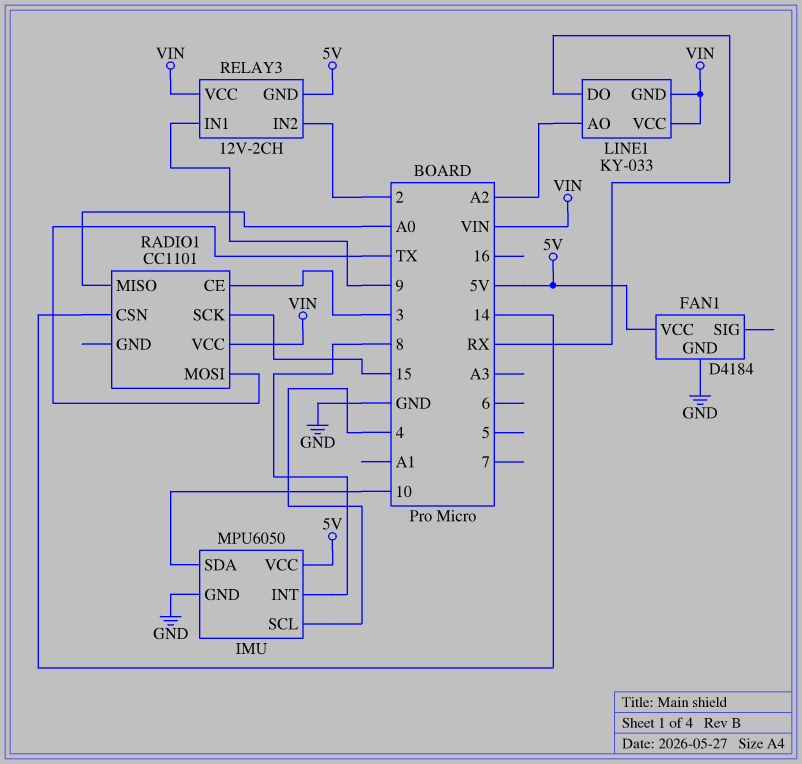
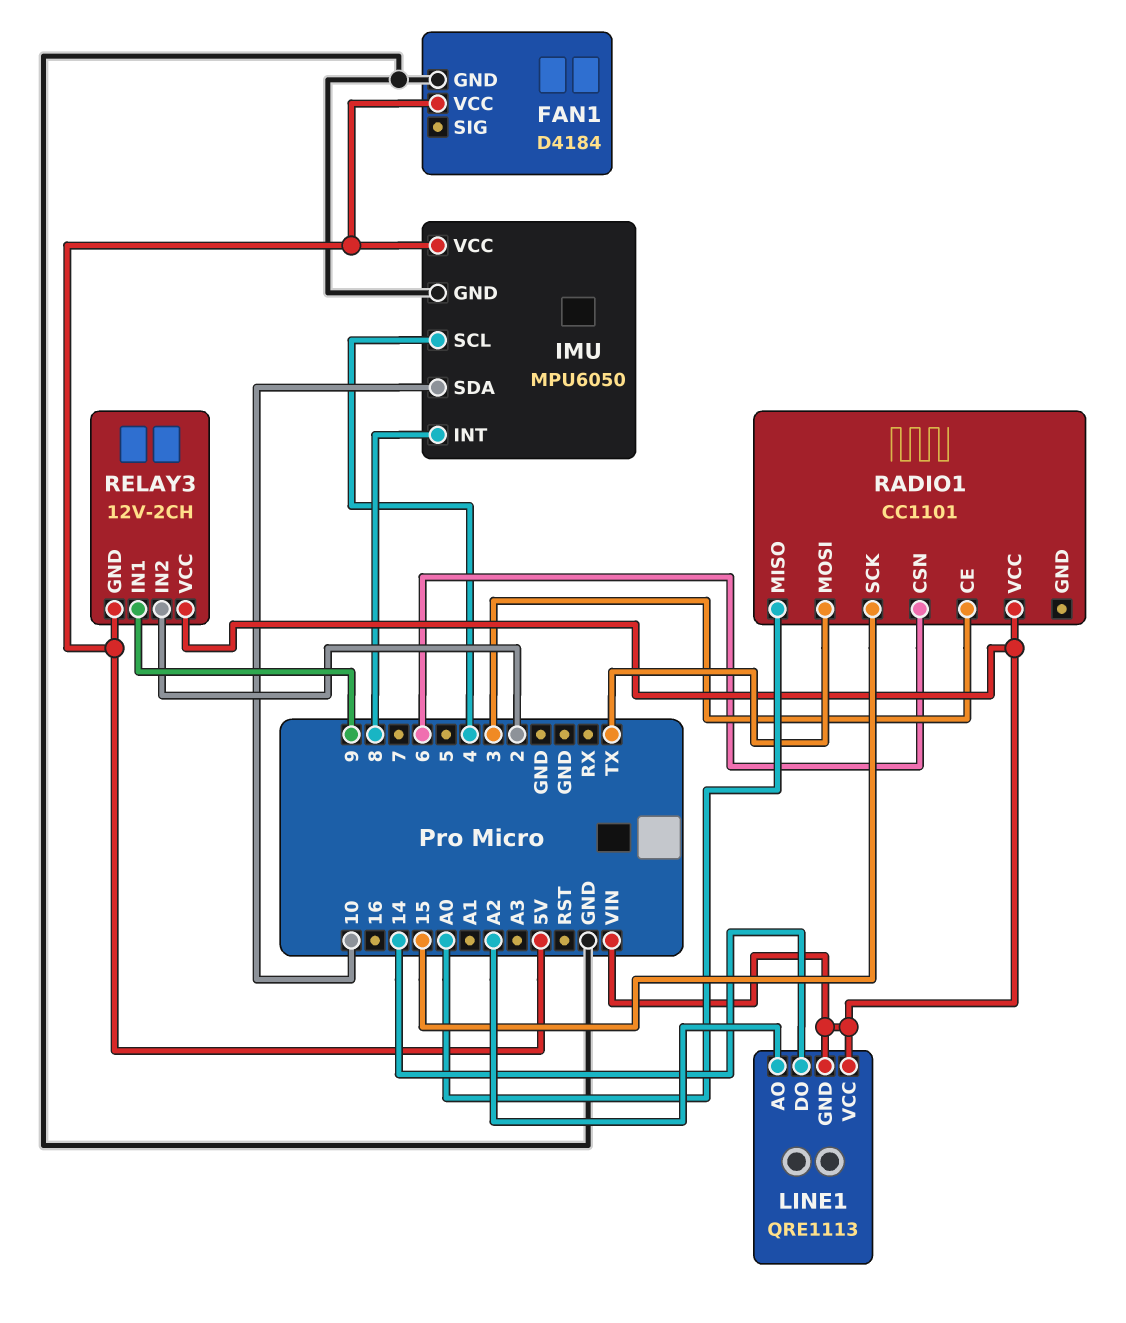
LINE1: KY-033 -> QRE1113
LINE1 pin DO: RX -> 14
RADIO1 pin CSN: 14 -> 6

